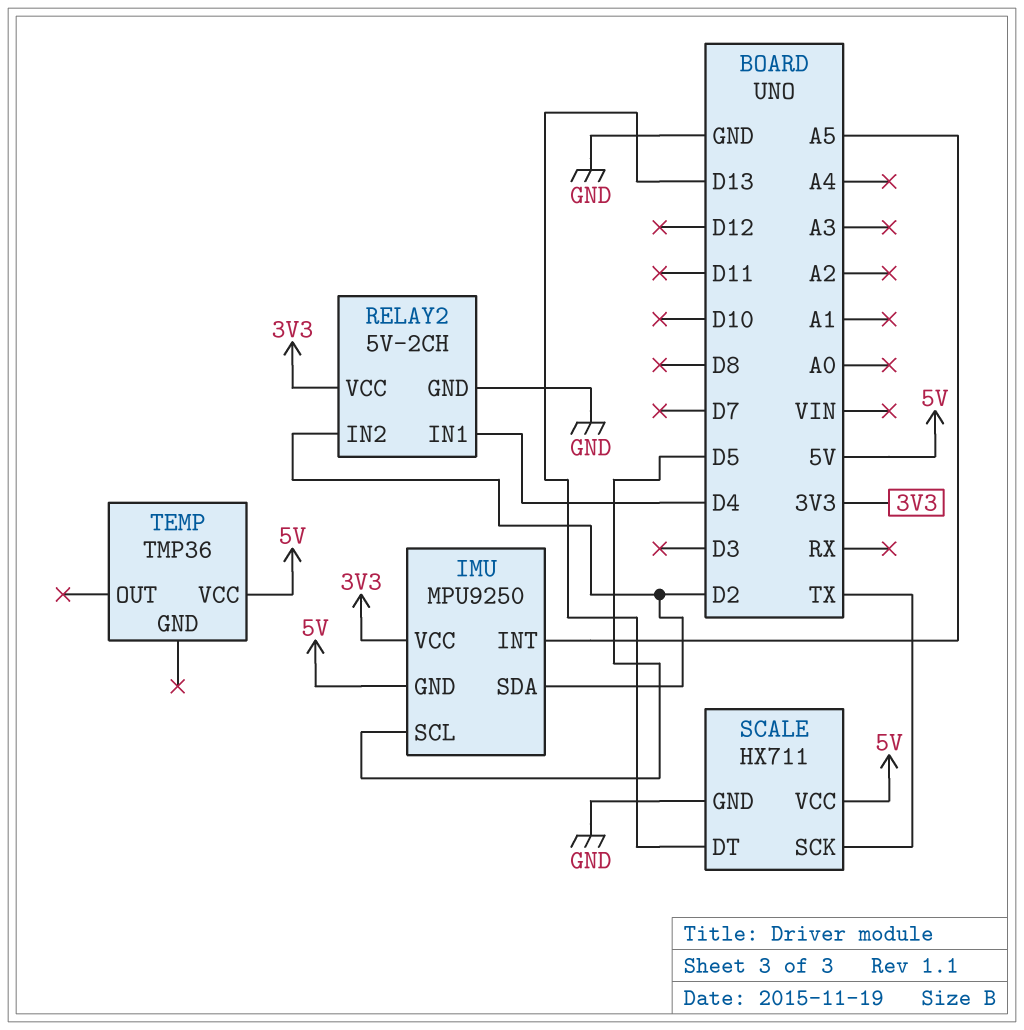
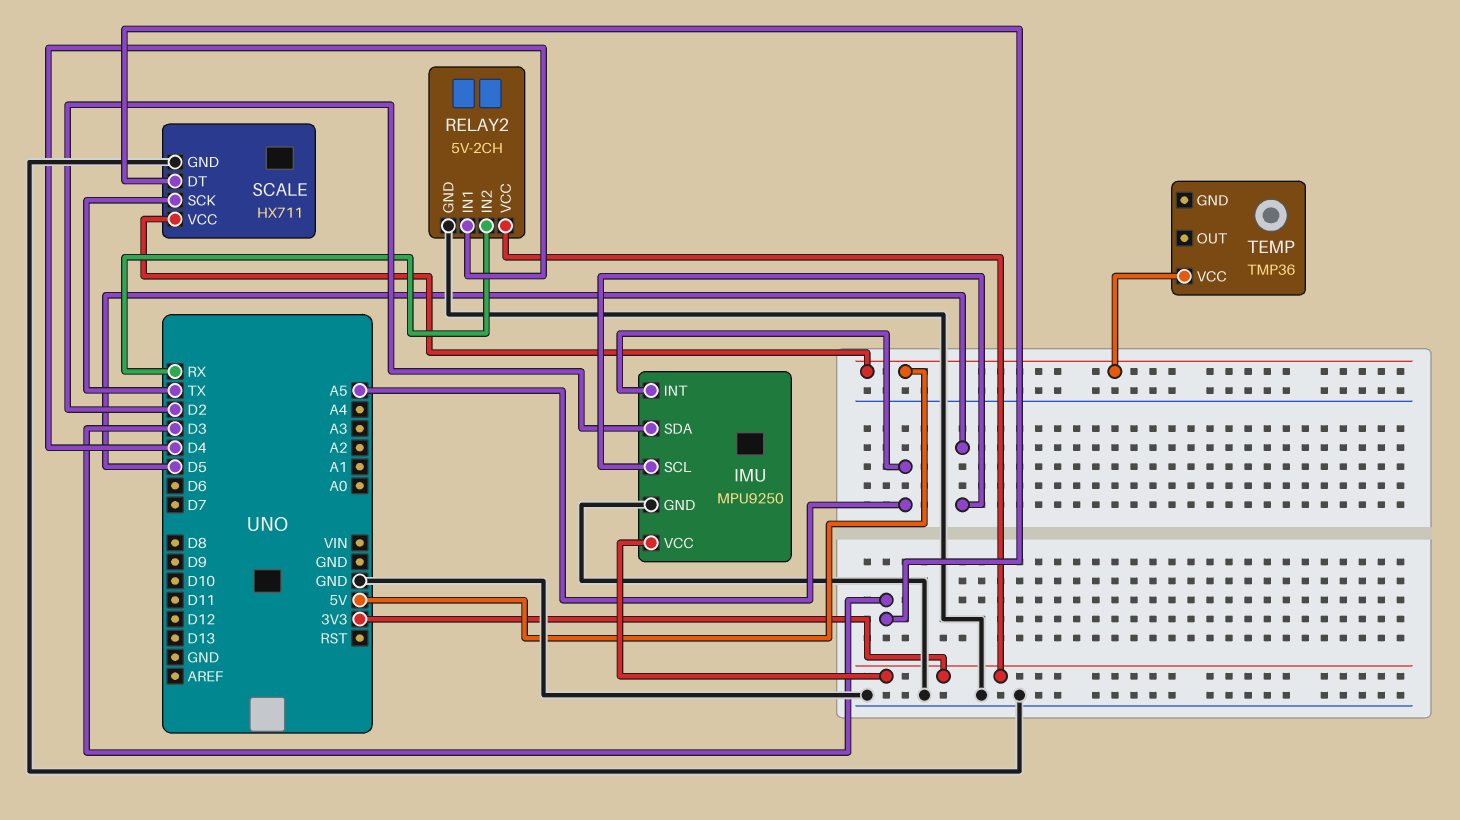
IMU pin GND: 5V -> GND
RELAY2 pin IN2: D2 -> RX
SCALE pin DT: D13 -> D3

